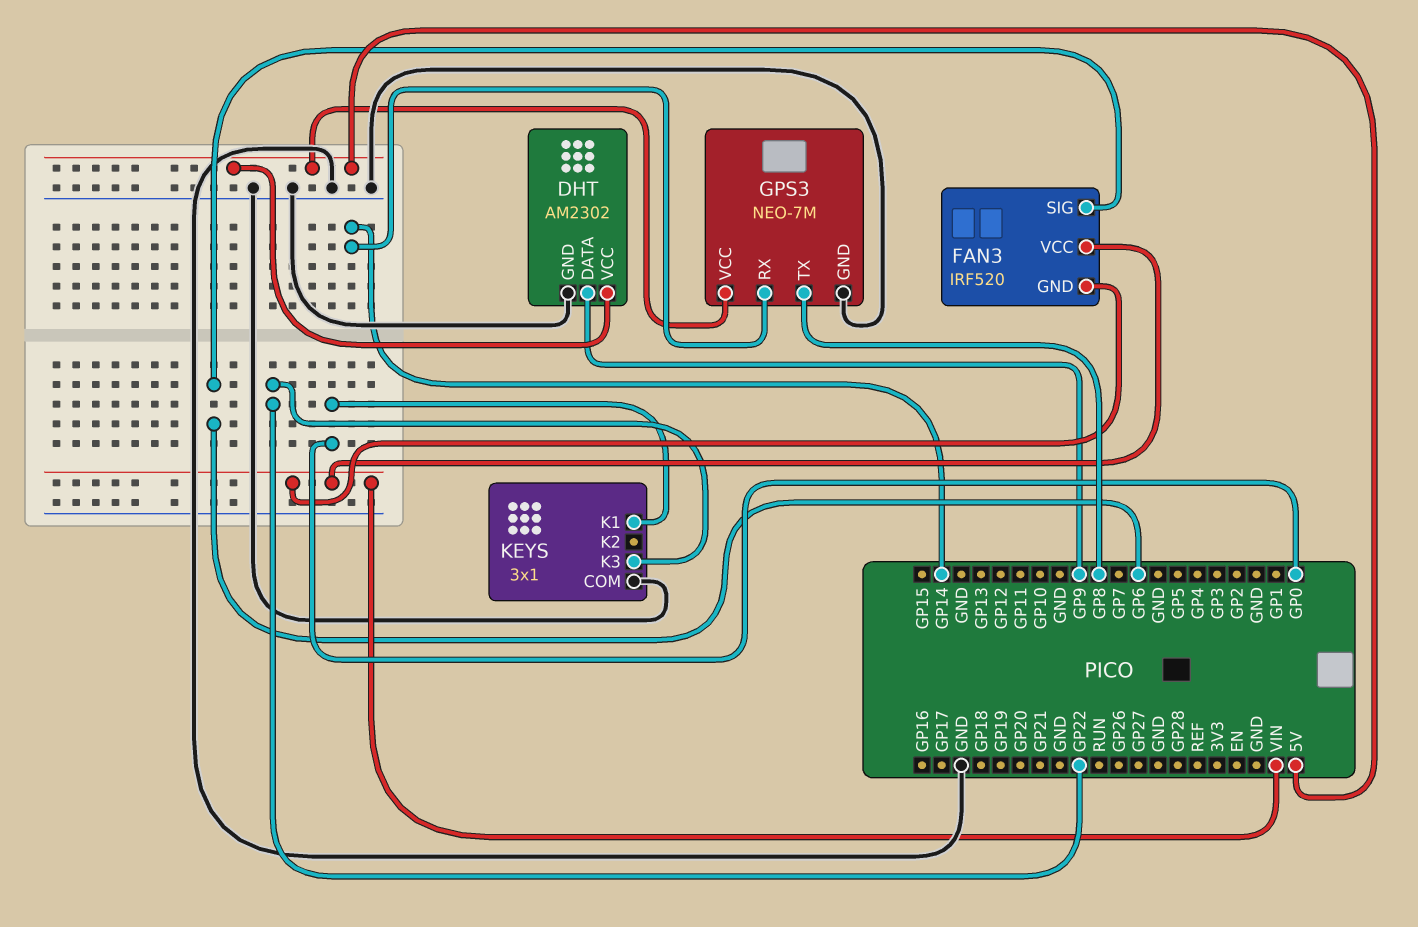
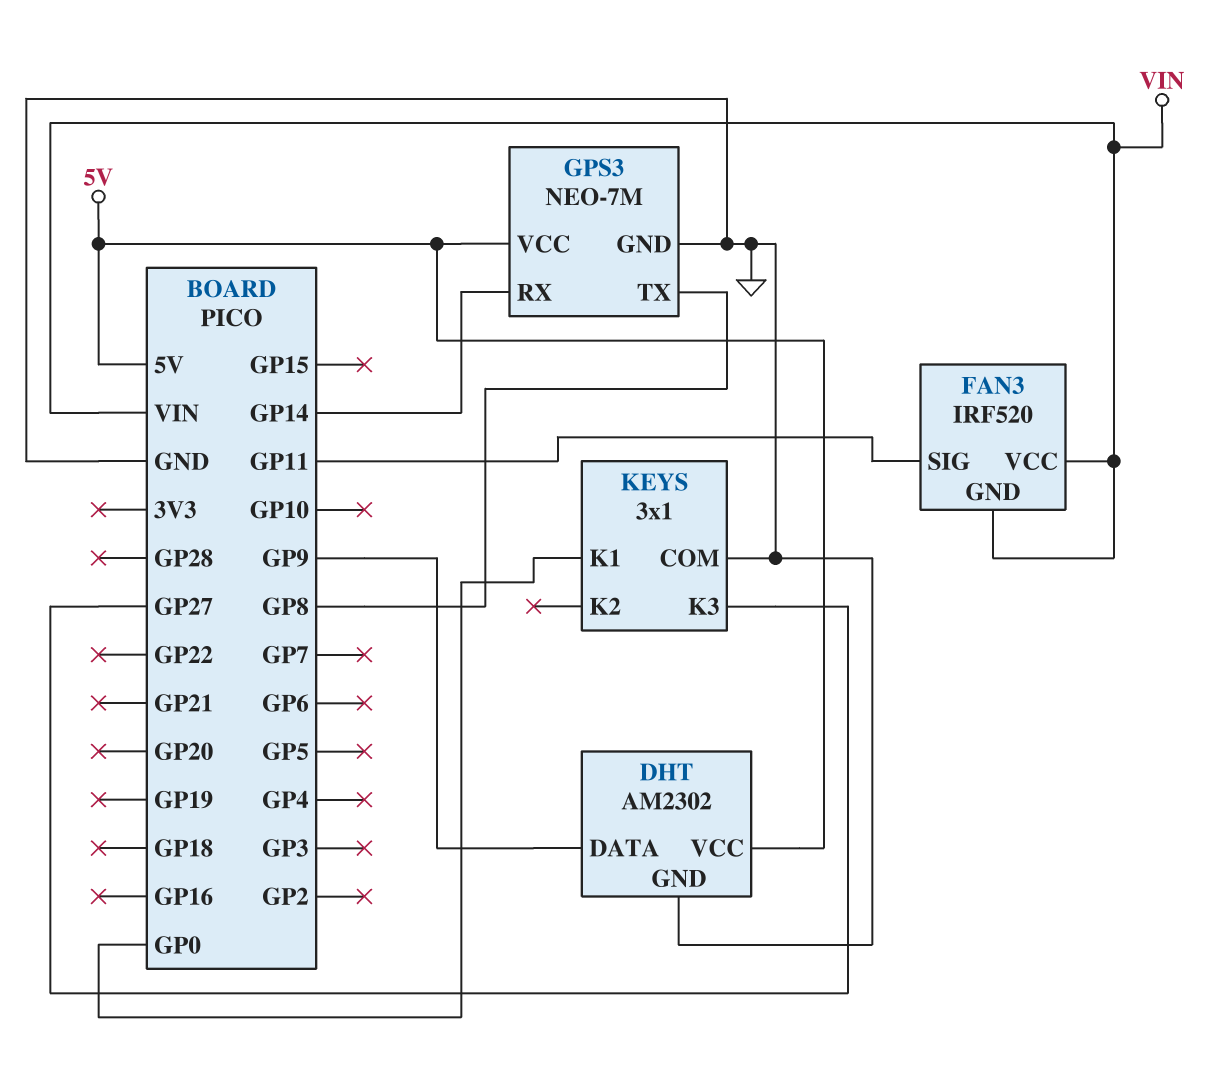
FAN3 pin SIG: GP6 -> GP11
KEYS pin K3: GP22 -> GP27

